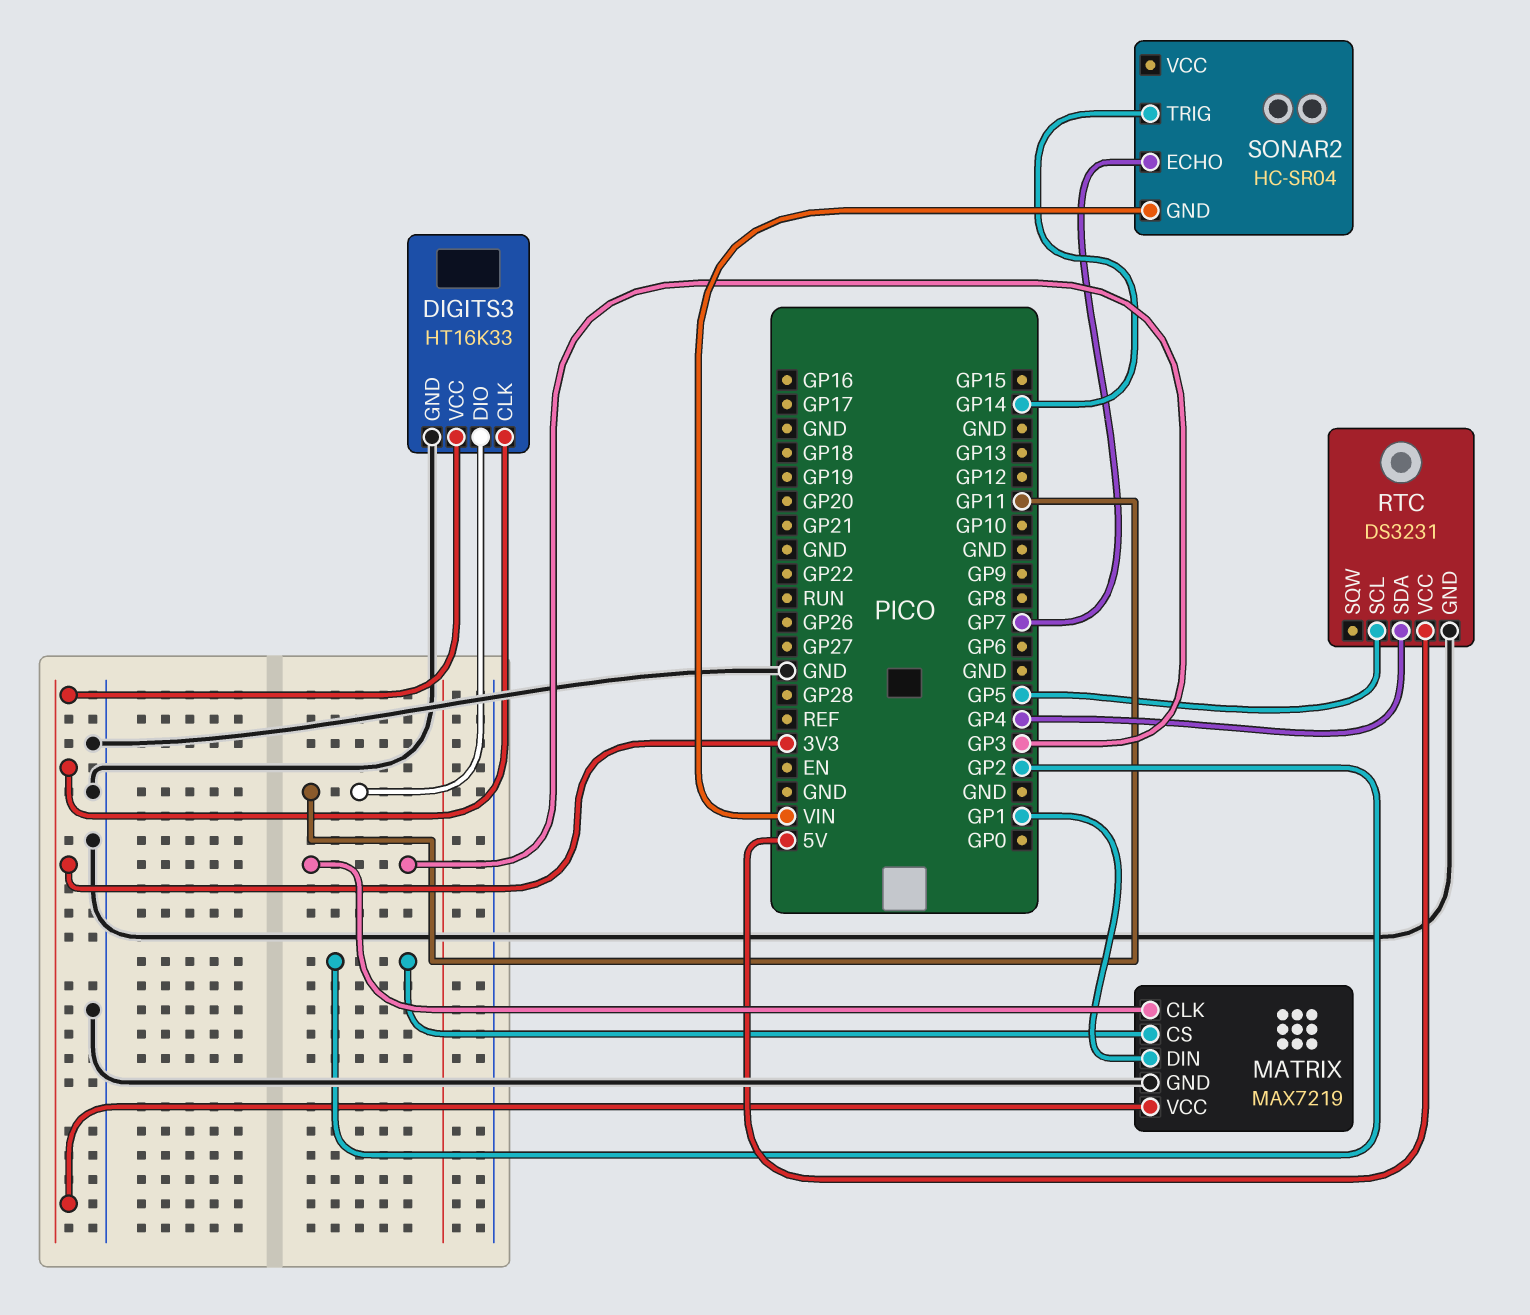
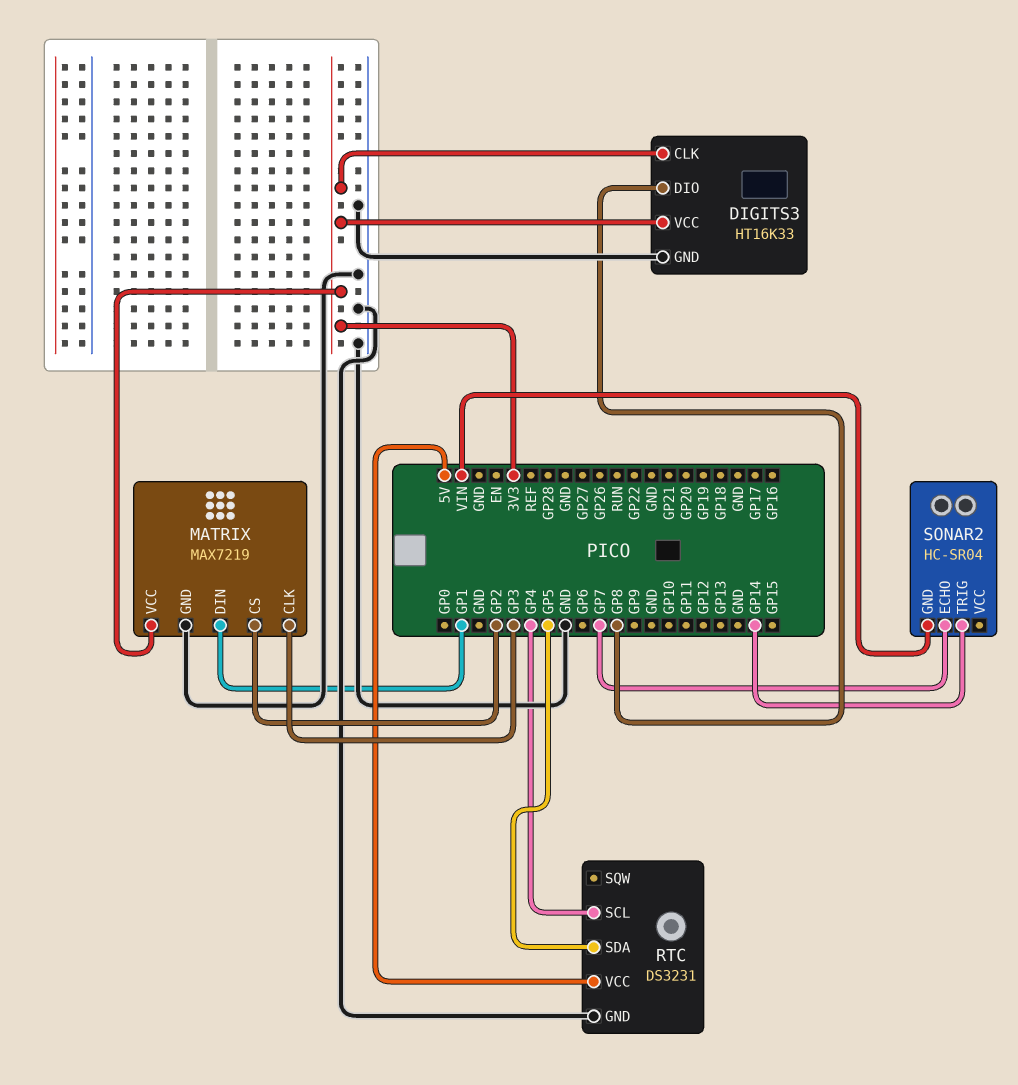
DIGITS3 pin DIO: GP11 -> GP8
RTC pin SCL: GP5 -> GP4
RTC pin SDA: GP4 -> GP5

